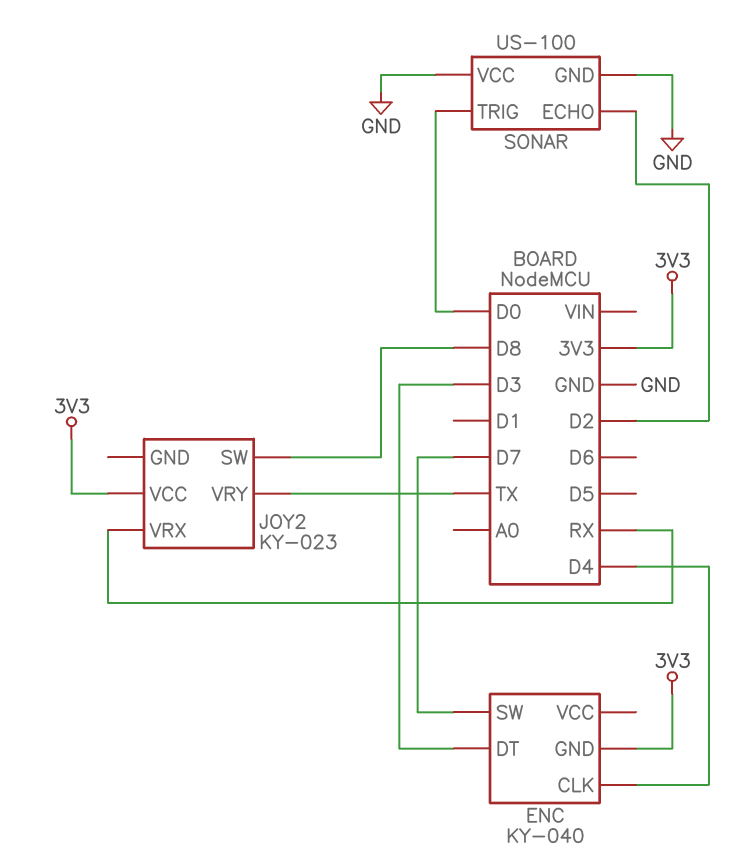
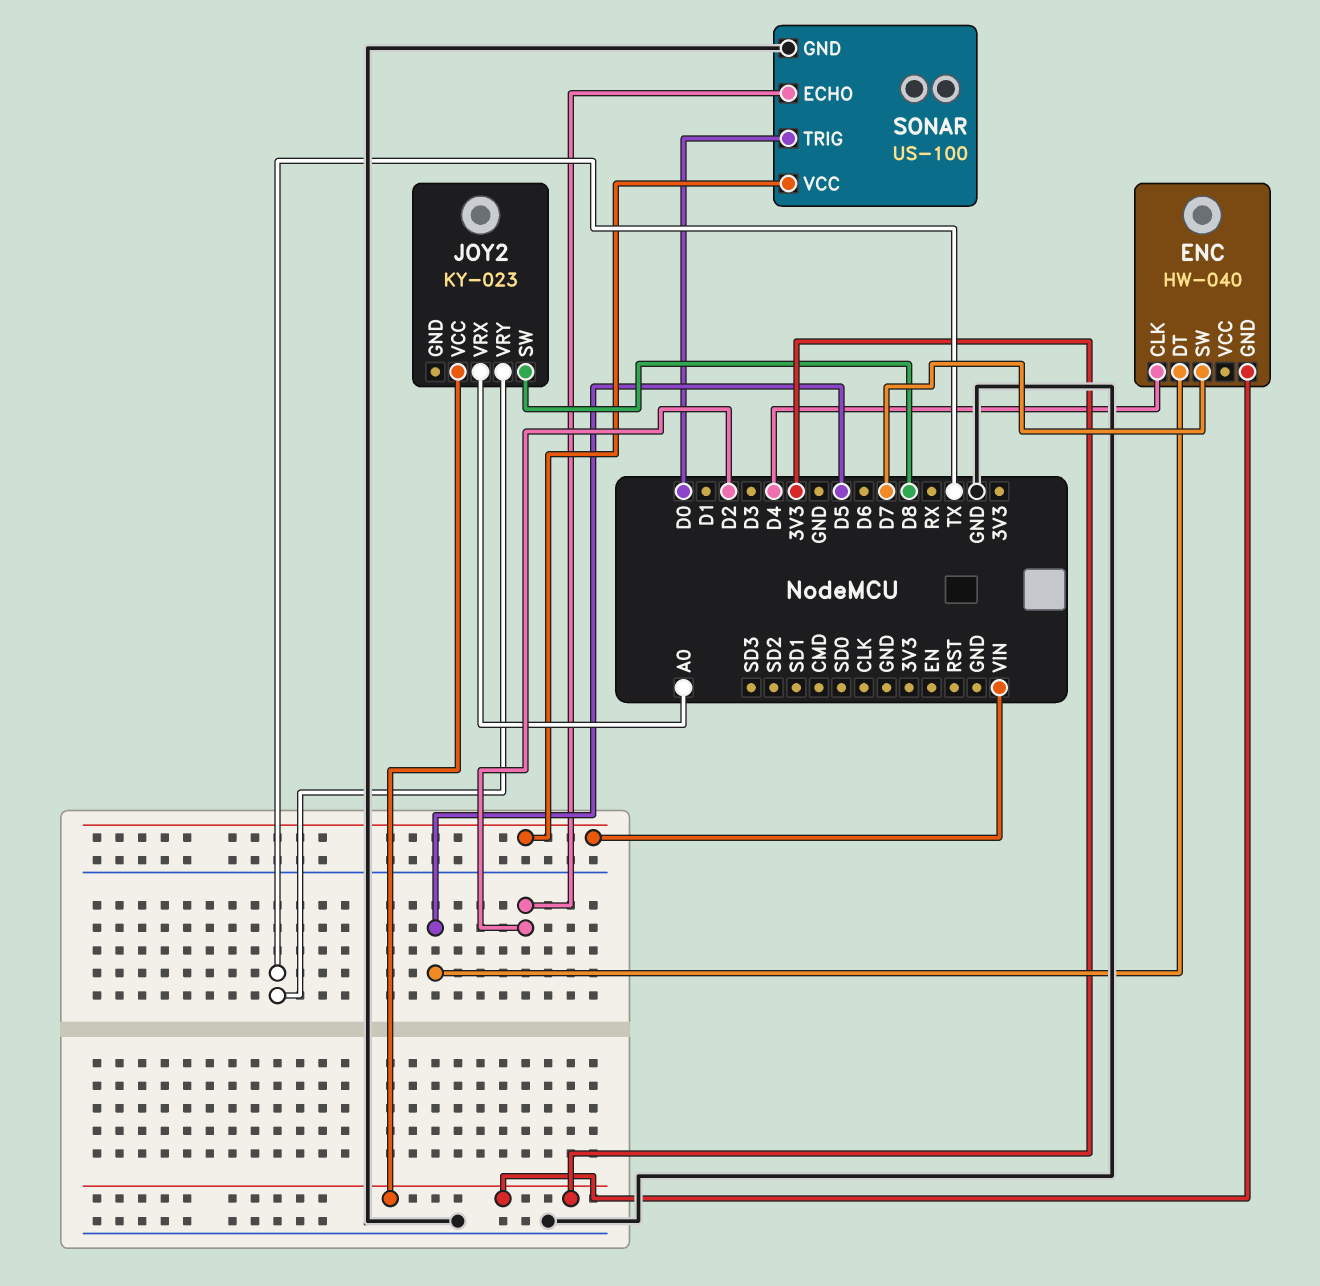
ENC: KY-040 -> HW-040
ENC pin DT: D3 -> D5
JOY2 pin VRX: RX -> A0
SONAR pin VCC: GND -> VIN

